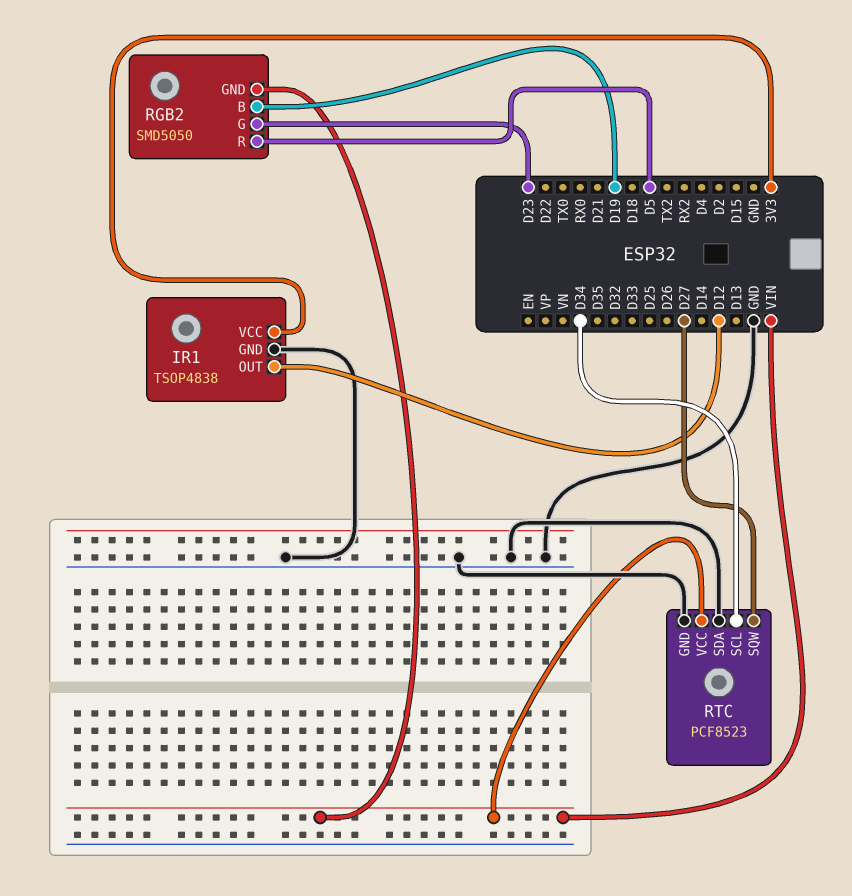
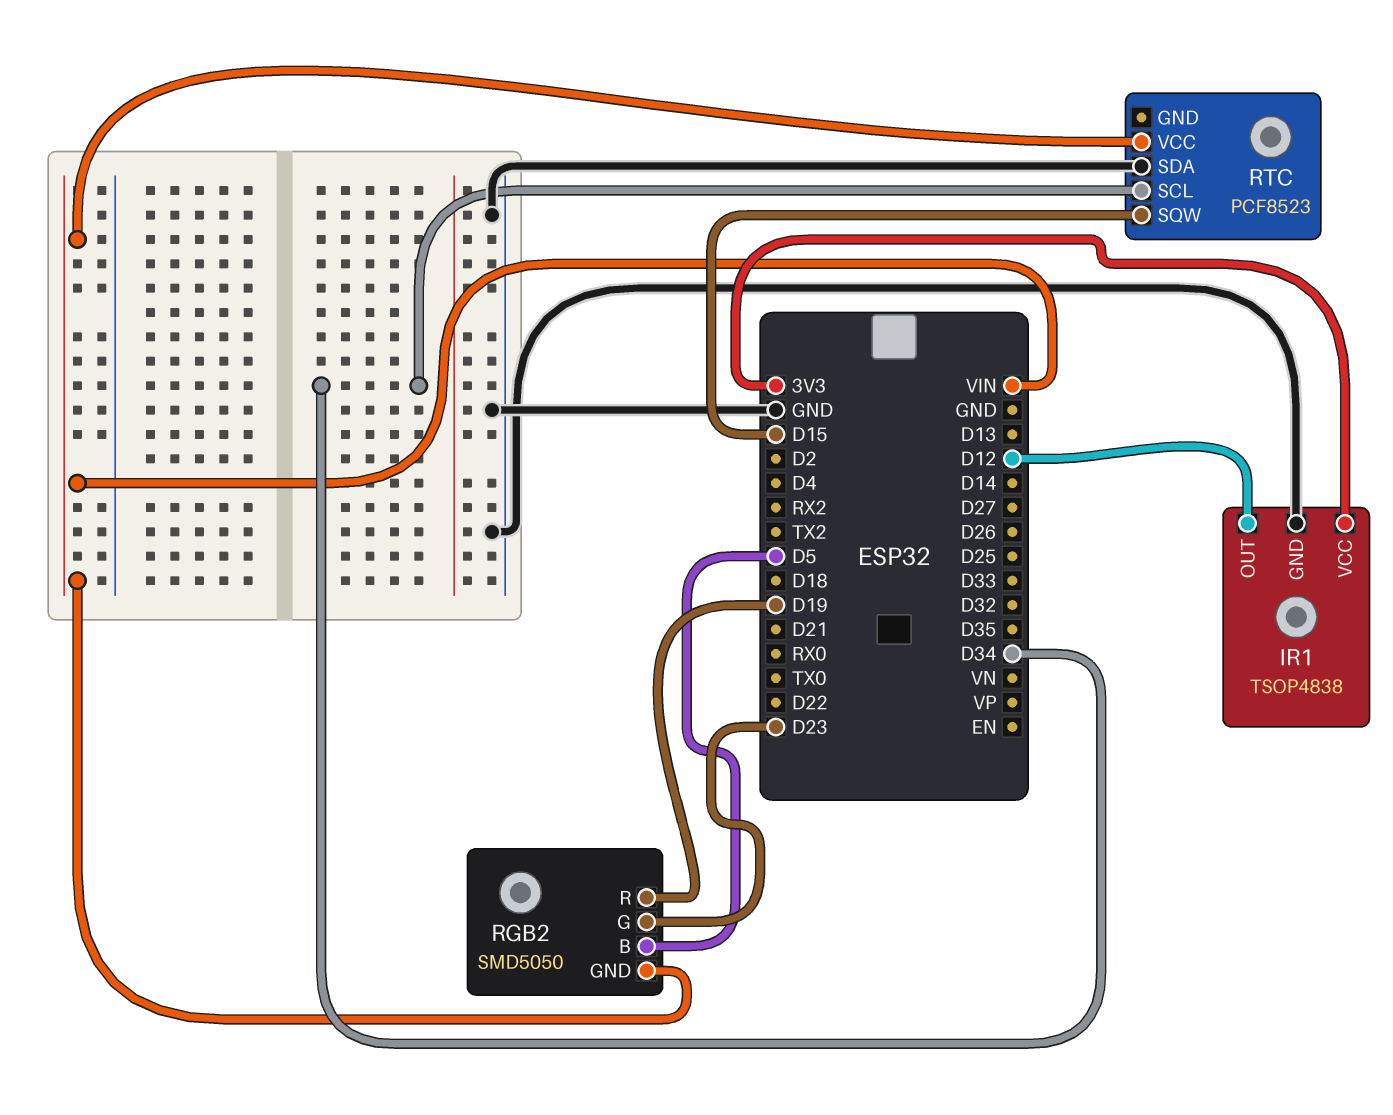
RGB2 pin B: D19 -> D5
RGB2 pin R: D5 -> D19
RTC pin GND: GND -> none
RTC pin SQW: D27 -> D15

